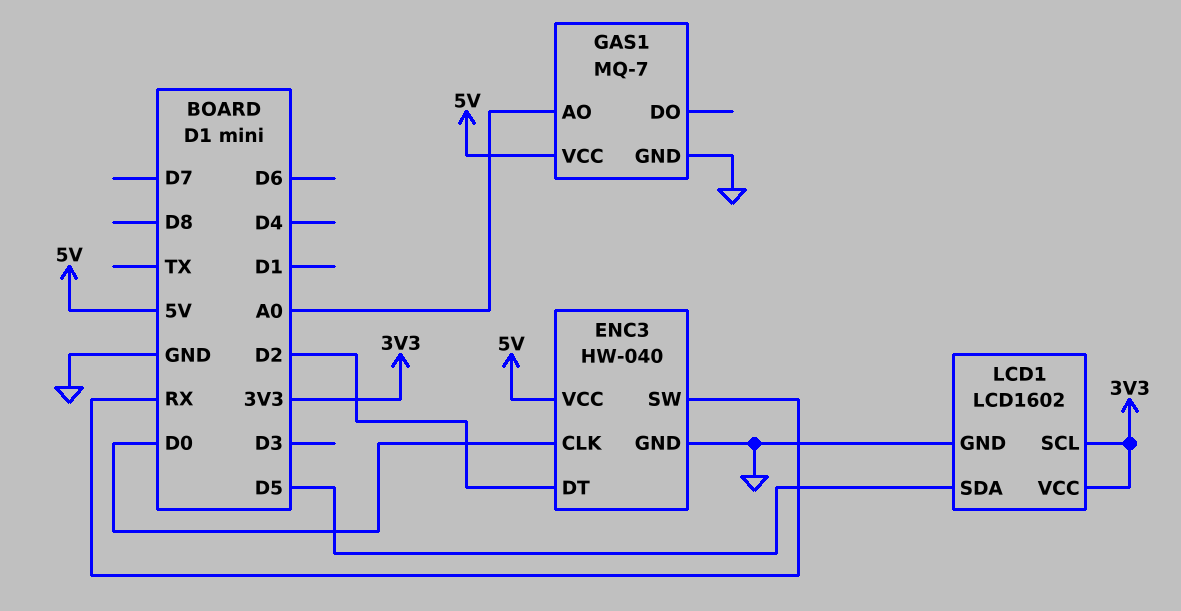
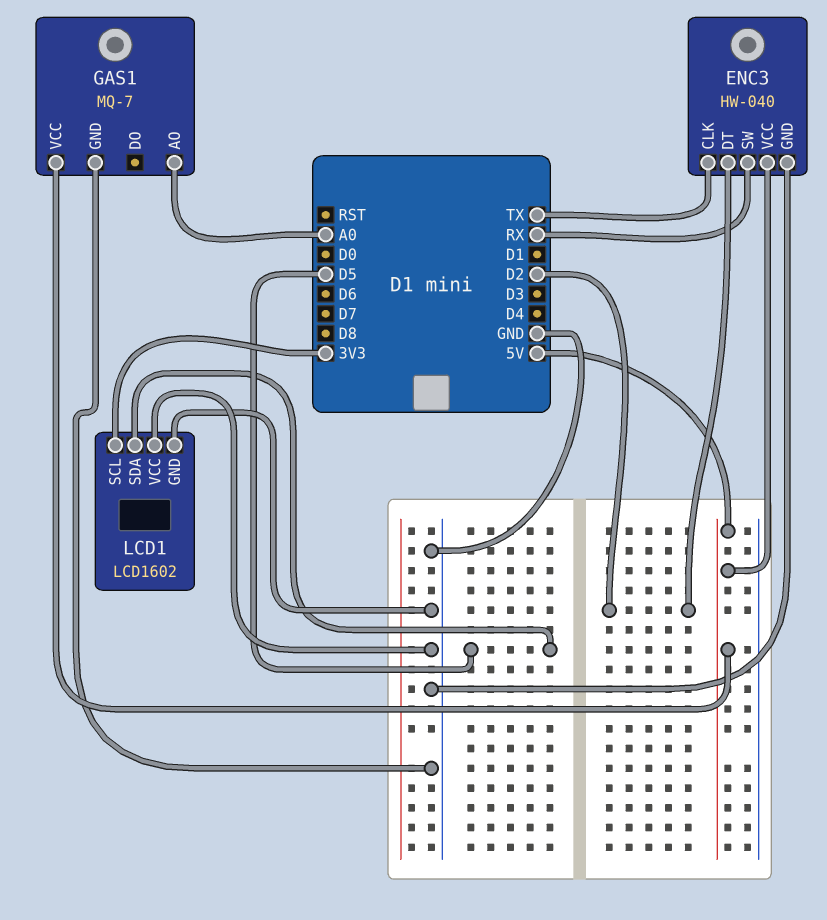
ENC3 pin CLK: D0 -> TX
LCD1 pin VCC: 3V3 -> GND

